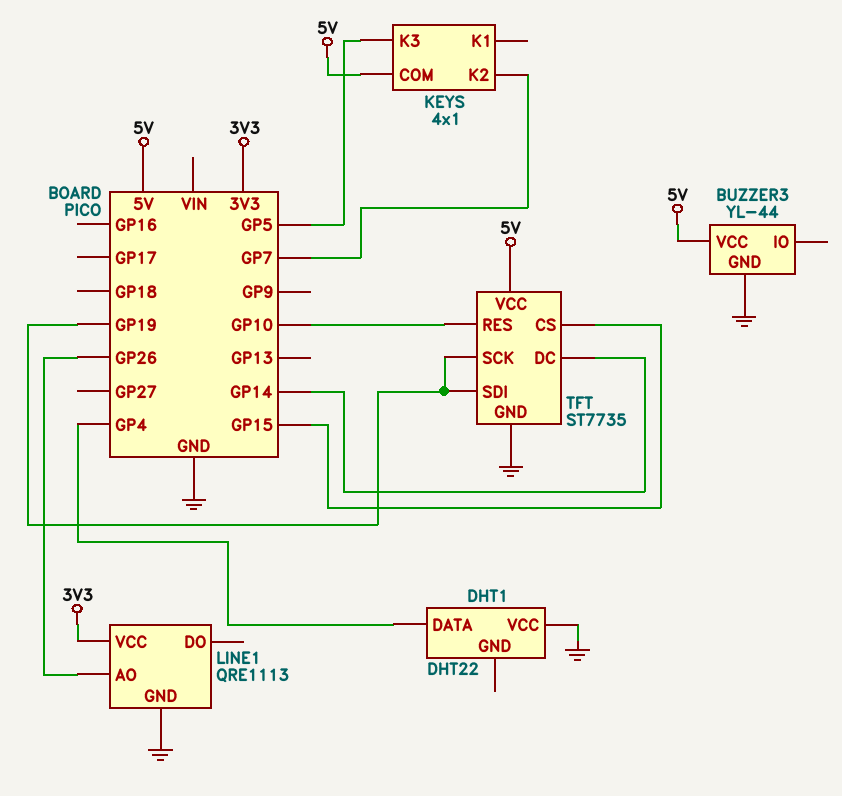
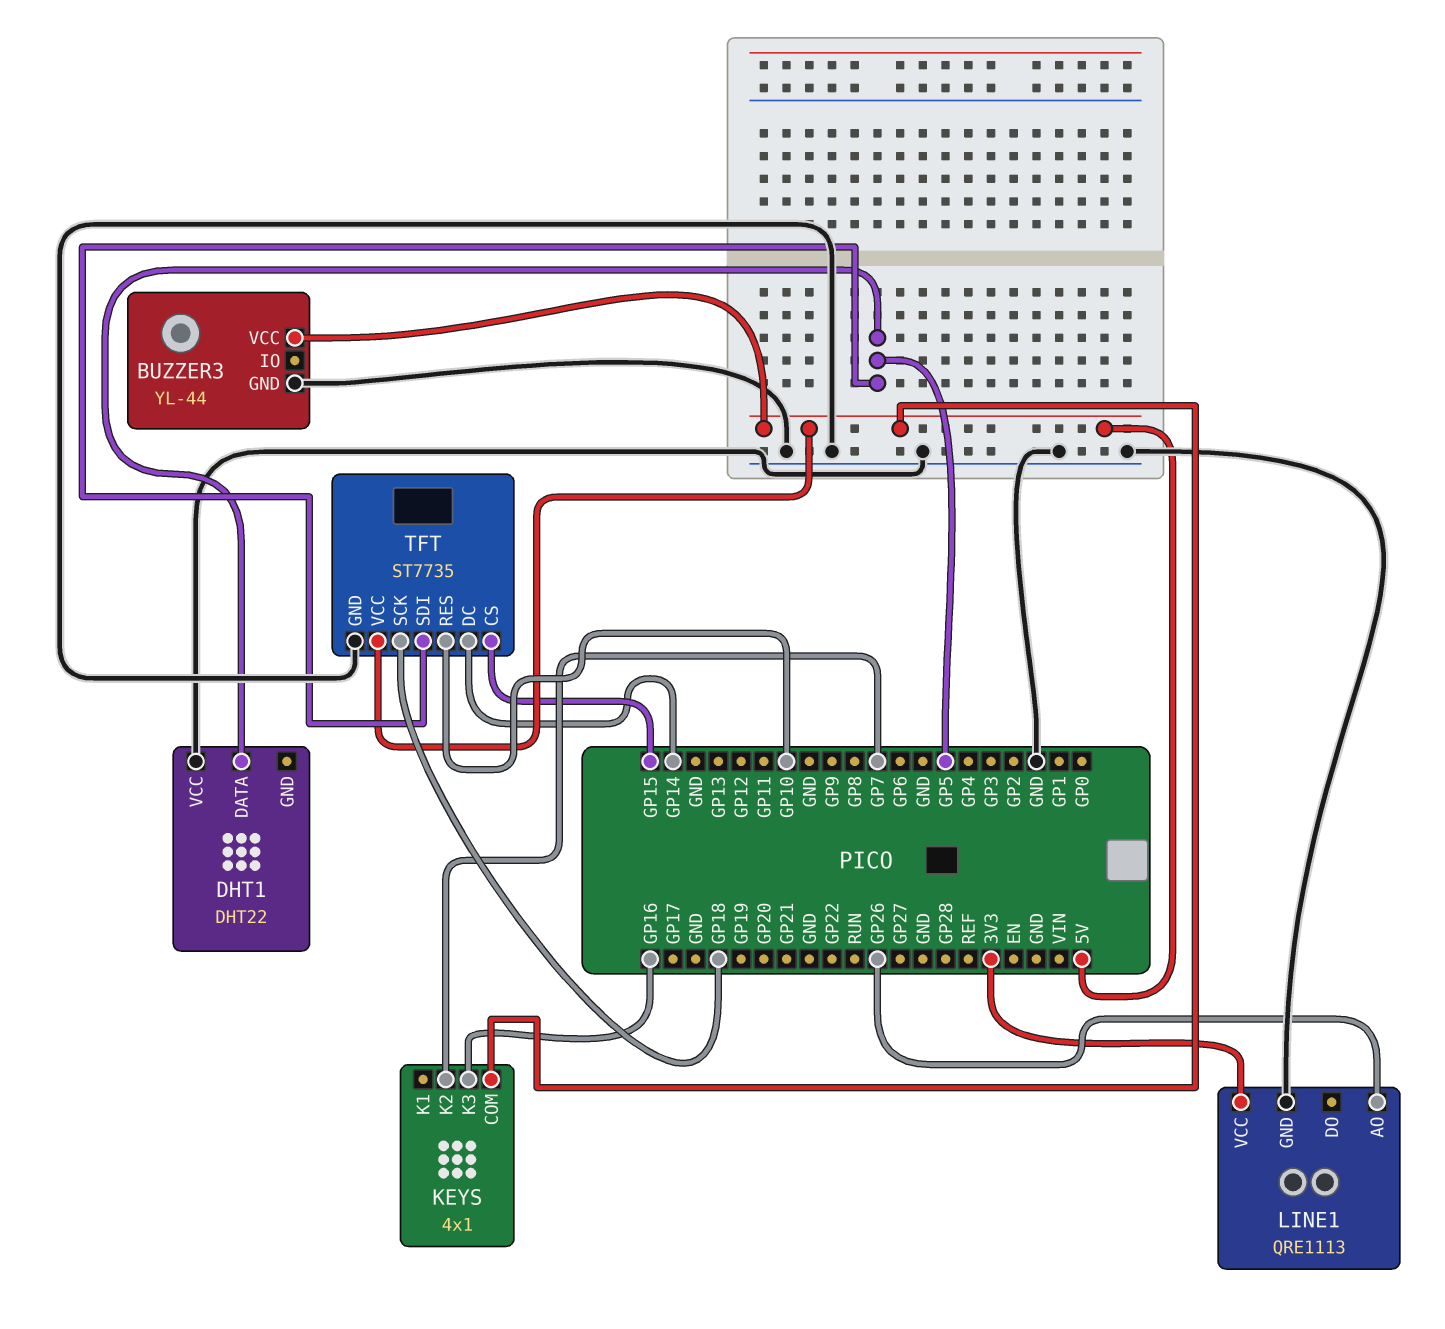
DHT1 pin DATA: GP4 -> GP5
KEYS pin K3: GP5 -> GP16
TFT pin SCK: GP19 -> GP18
TFT pin SDI: GP19 -> GP5

